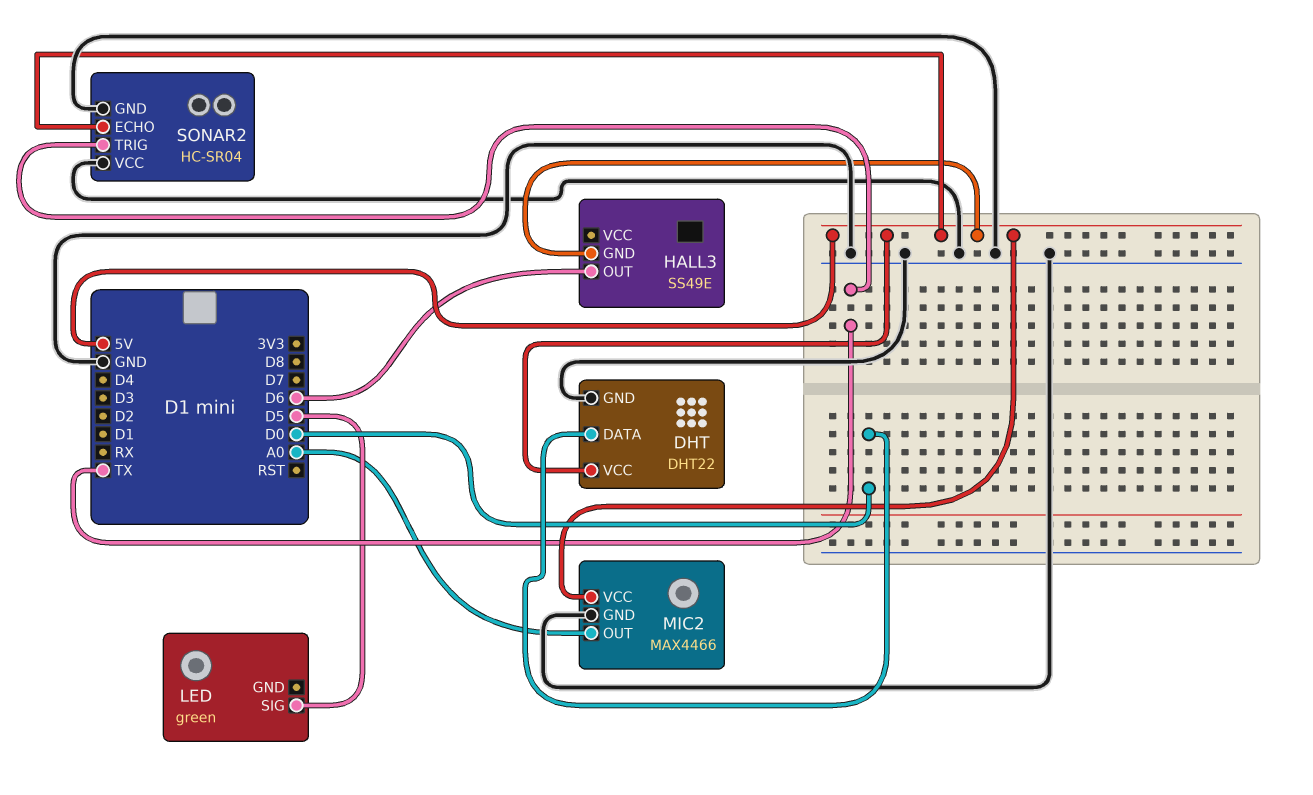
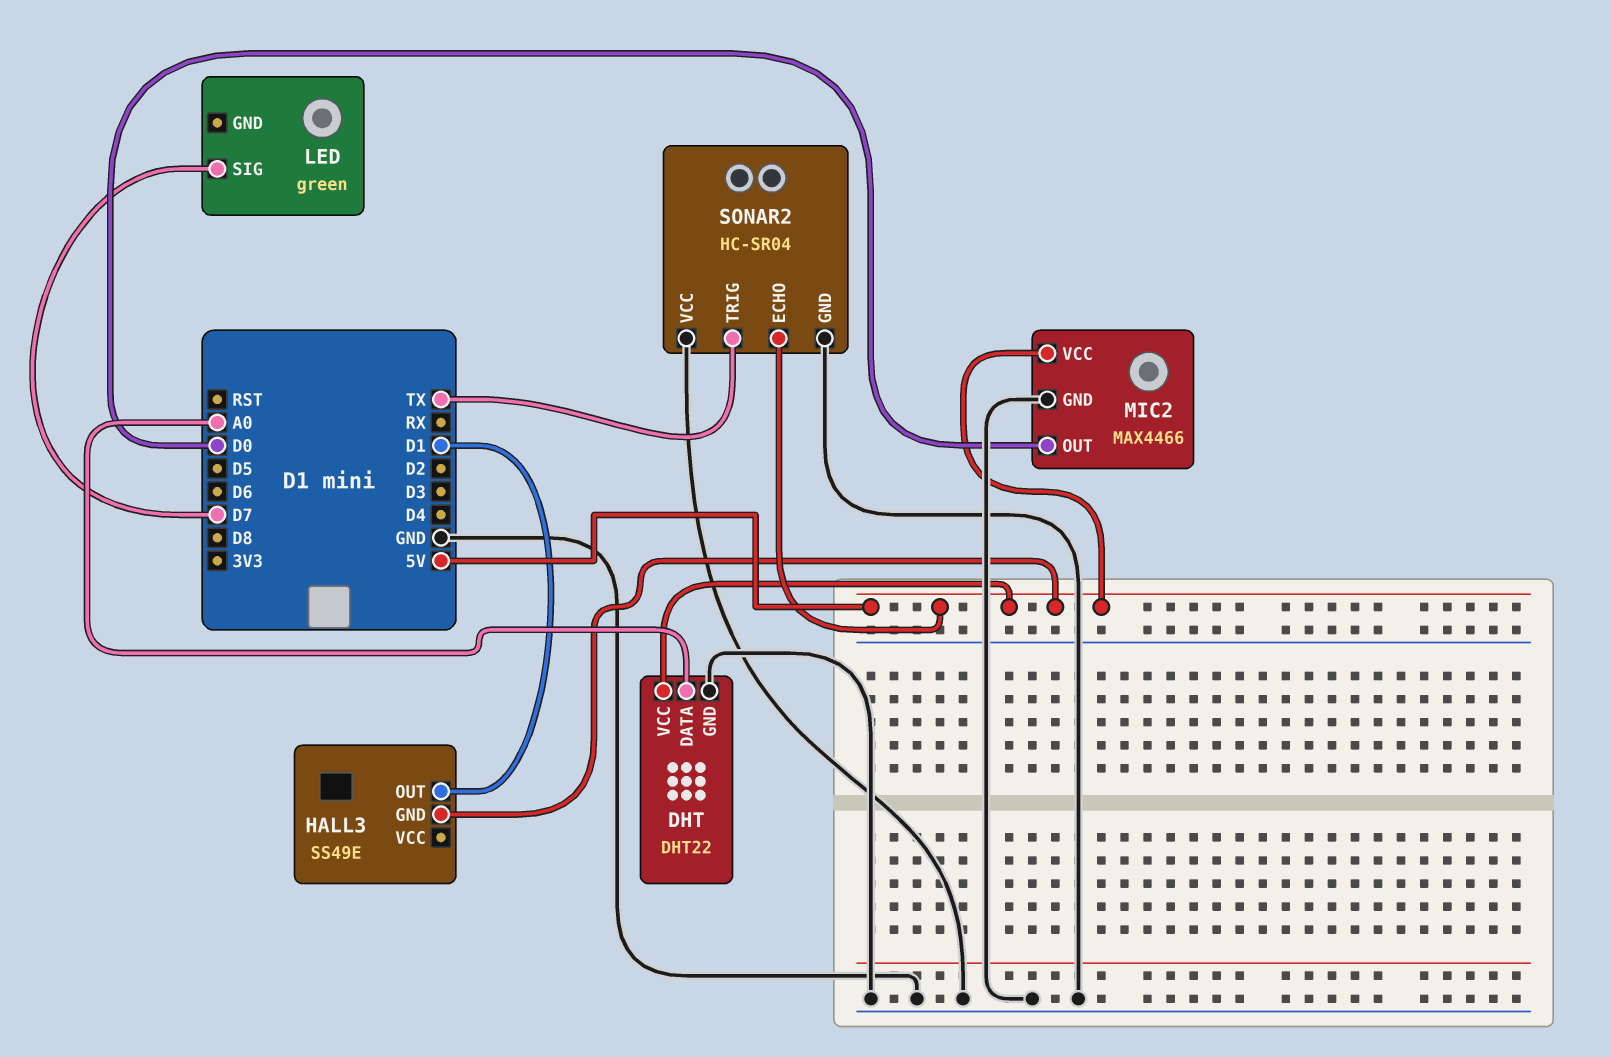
DHT pin DATA: D0 -> A0
HALL3 pin OUT: D6 -> D1
LED pin SIG: D5 -> D7
MIC2 pin OUT: A0 -> D0

